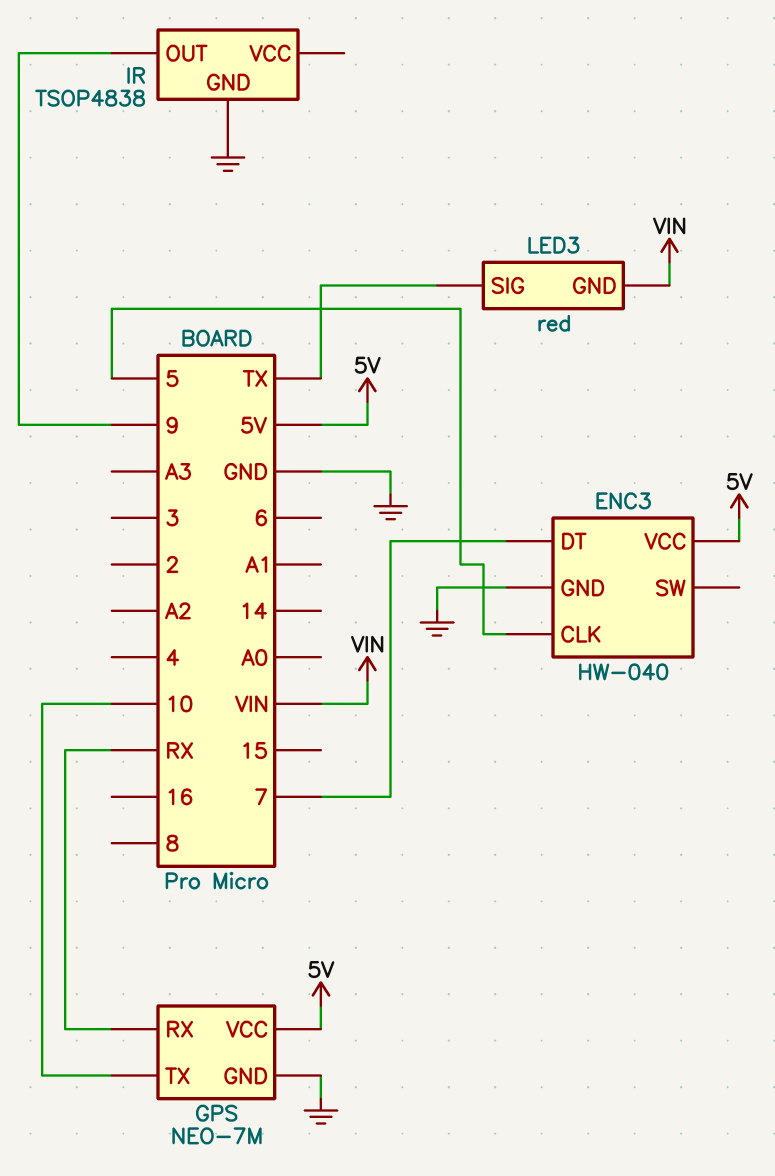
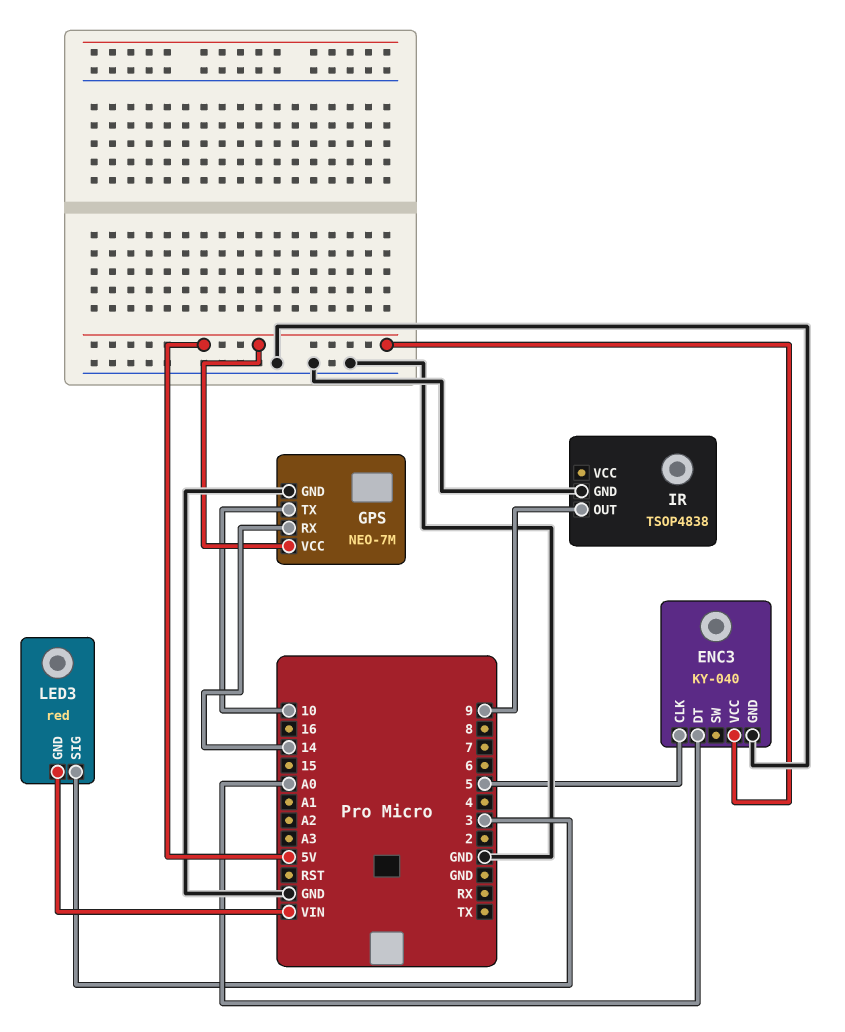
ENC3: HW-040 -> KY-040
ENC3 pin DT: 7 -> A0
GPS pin RX: RX -> 14
LED3 pin SIG: TX -> 3

